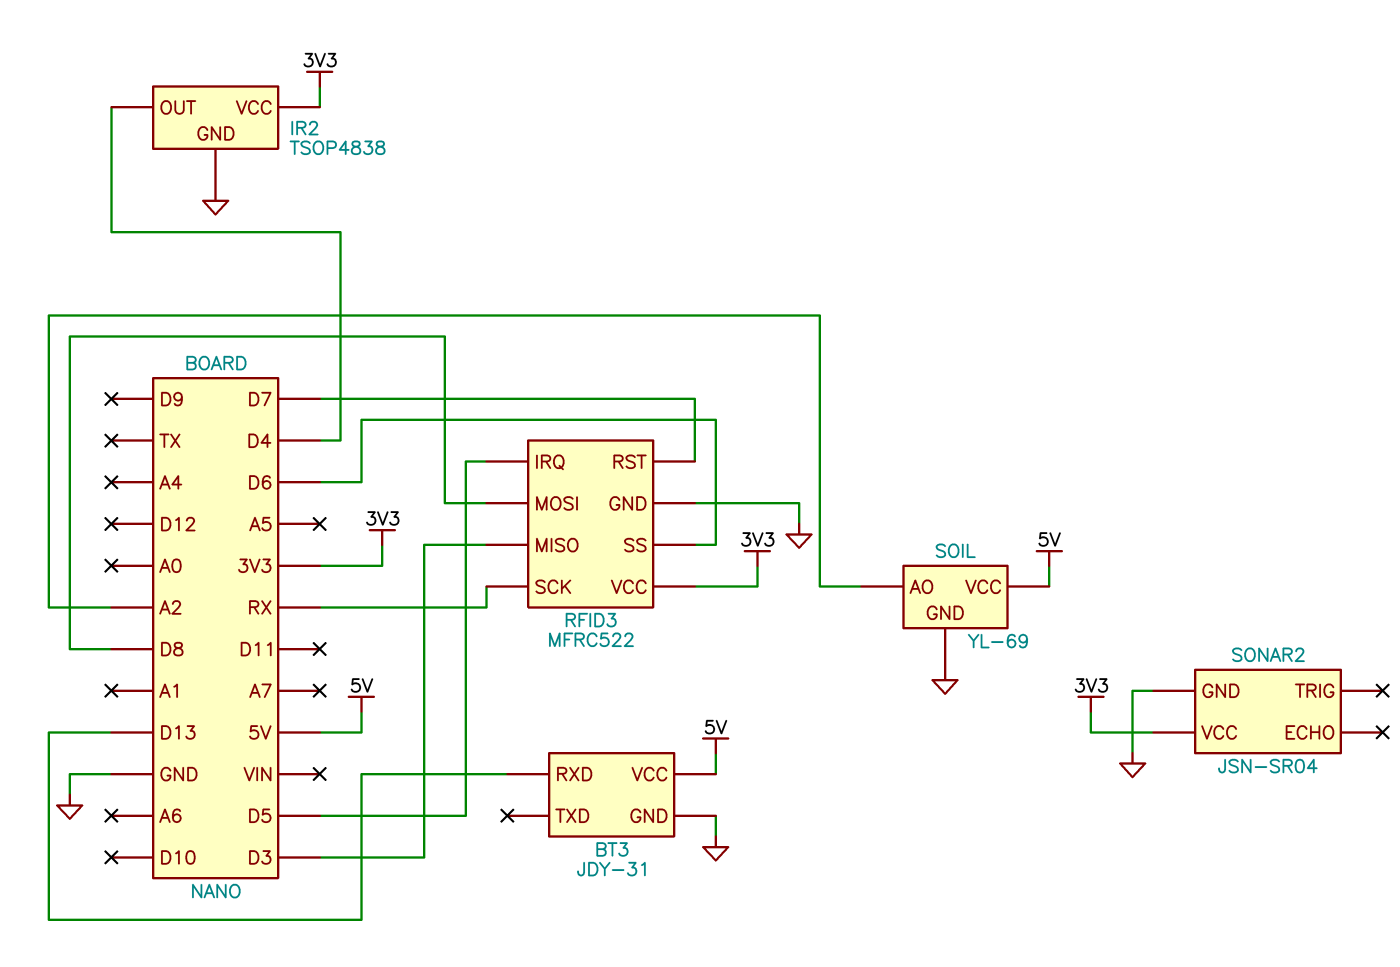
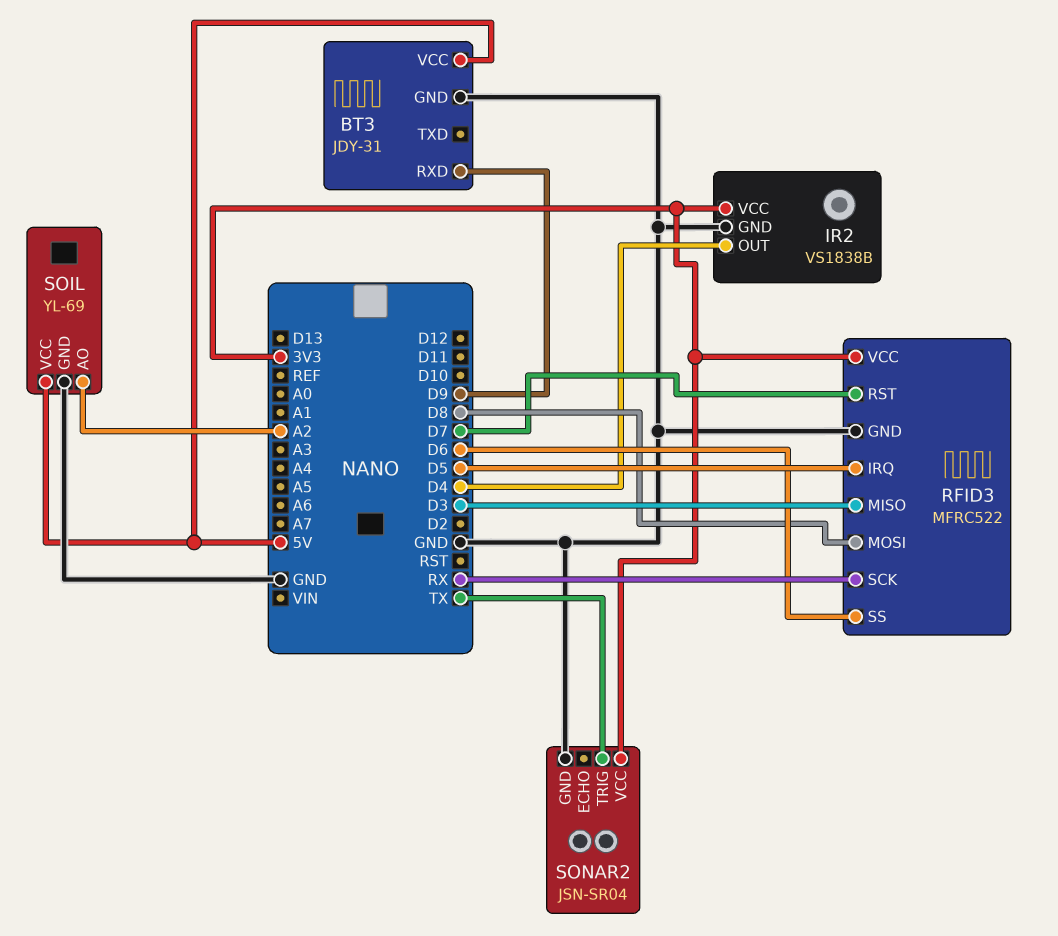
BT3 pin RXD: D13 -> D9
IR2: TSOP4838 -> VS1838B
SONAR2 pin TRIG: none -> TX

